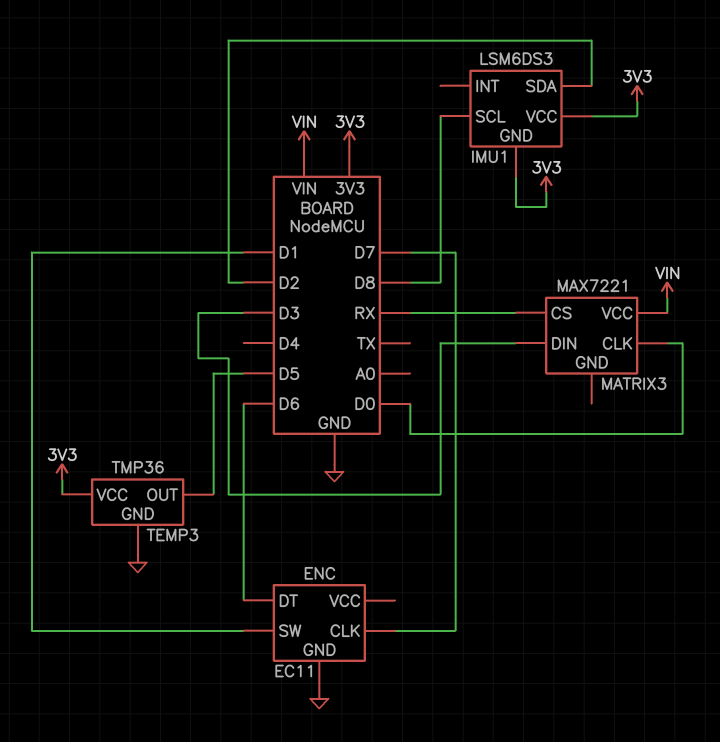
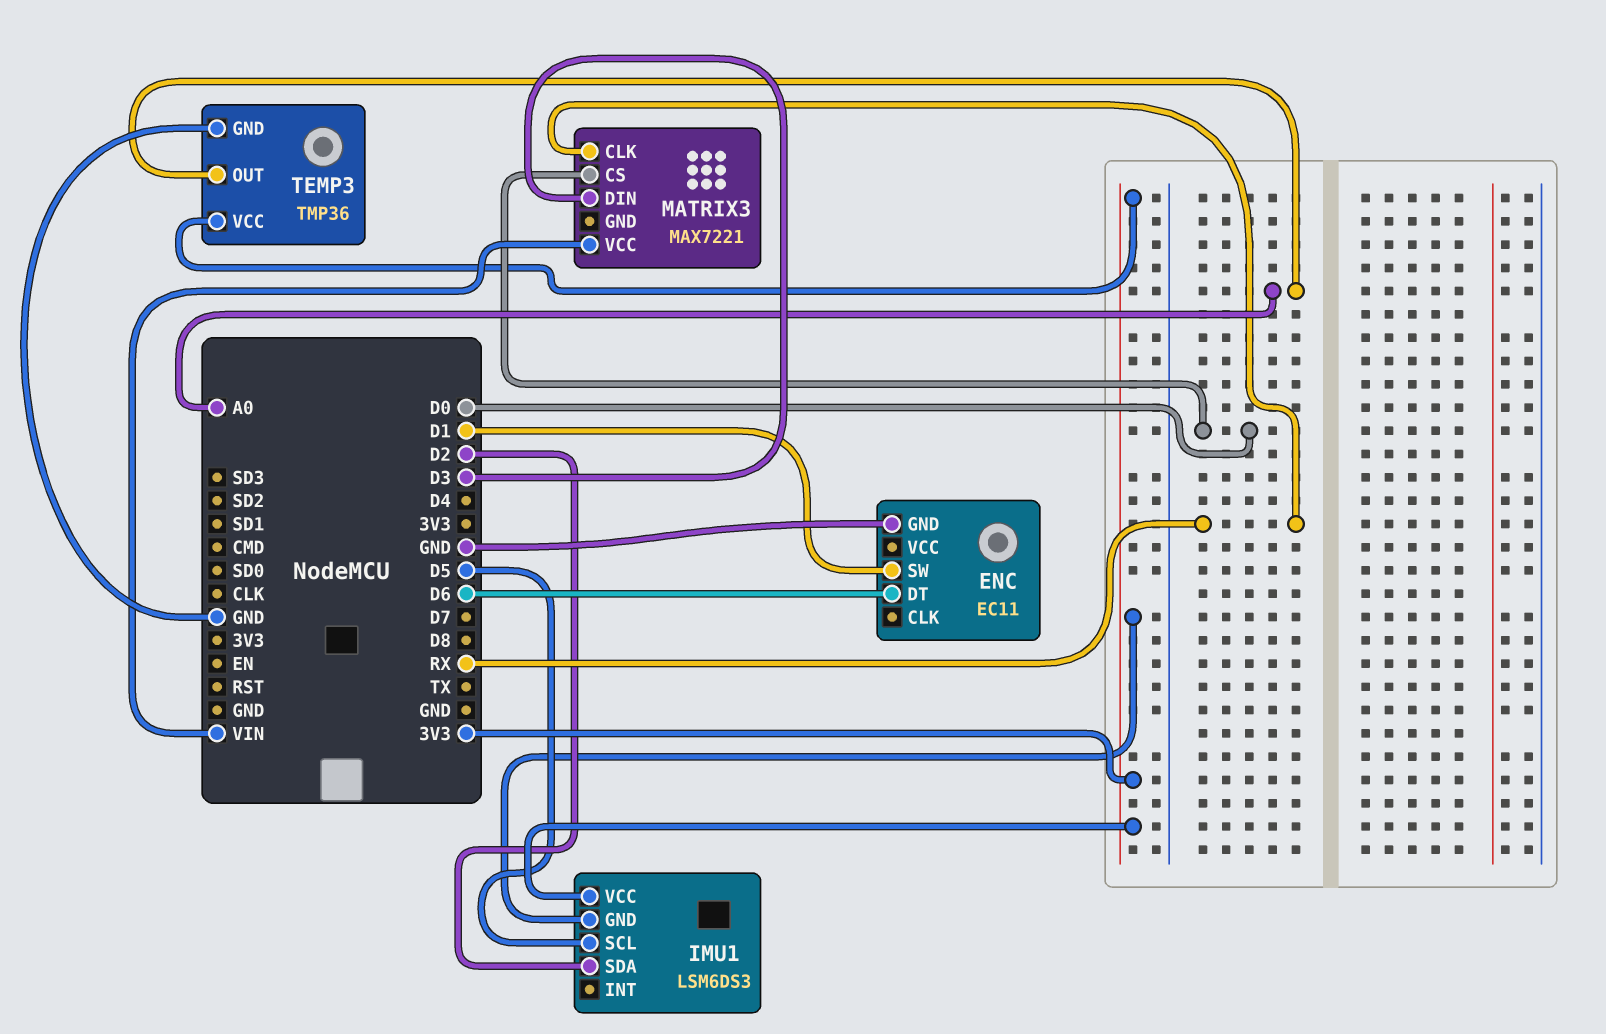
ENC pin CLK: D7 -> none
IMU1 pin SCL: D8 -> D5
MATRIX3 pin CLK: D0 -> RX
MATRIX3 pin CS: RX -> D0
TEMP3 pin OUT: D5 -> A0

